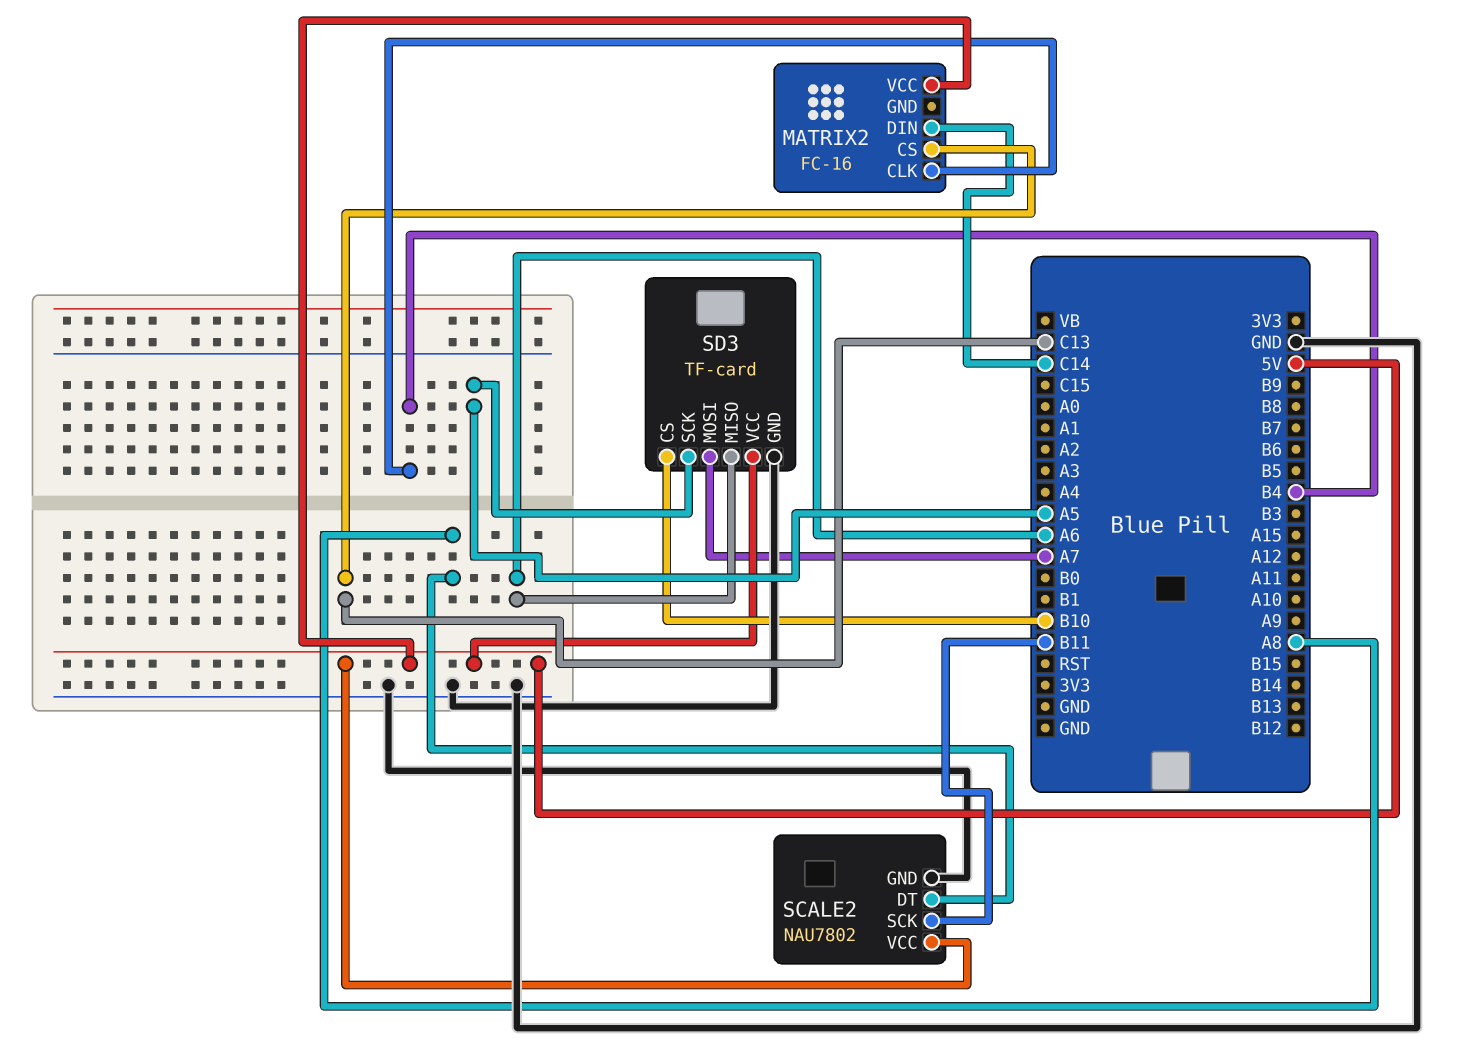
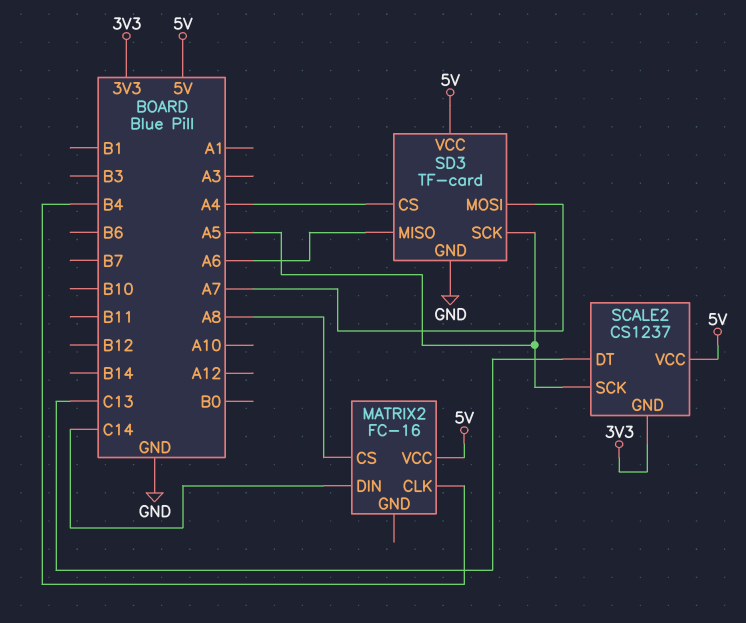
MATRIX2 pin CS: C13 -> A8
SCALE2: NAU7802 -> CS1237
SCALE2 pin DT: A8 -> C13
SCALE2 pin GND: GND -> 3V3
SCALE2 pin SCK: B11 -> A5
SD3 pin CS: B10 -> A4

